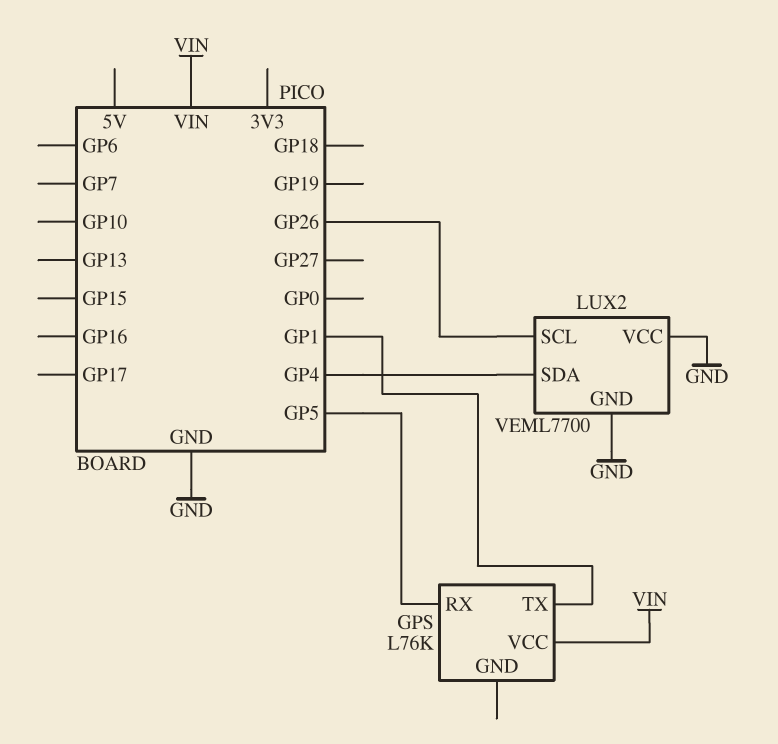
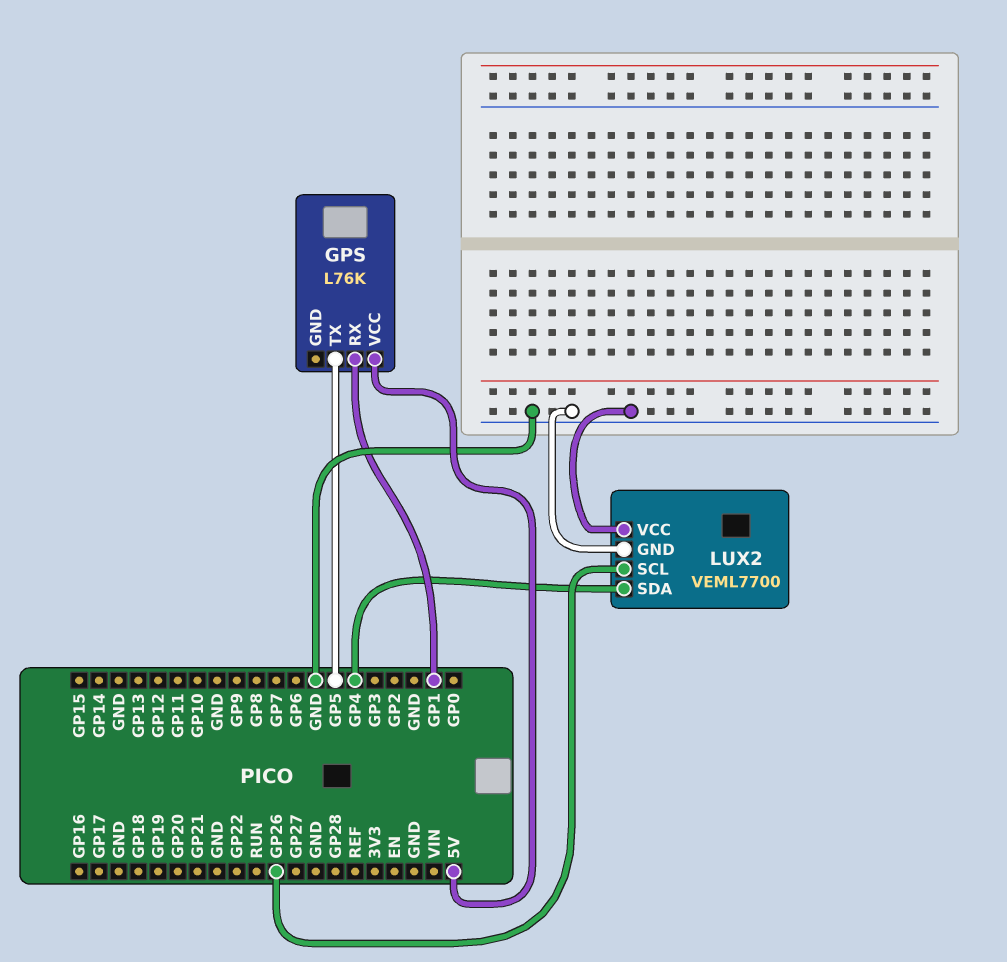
GPS pin RX: GP5 -> GP1
GPS pin TX: GP1 -> GP5
GPS pin VCC: VIN -> 5V

